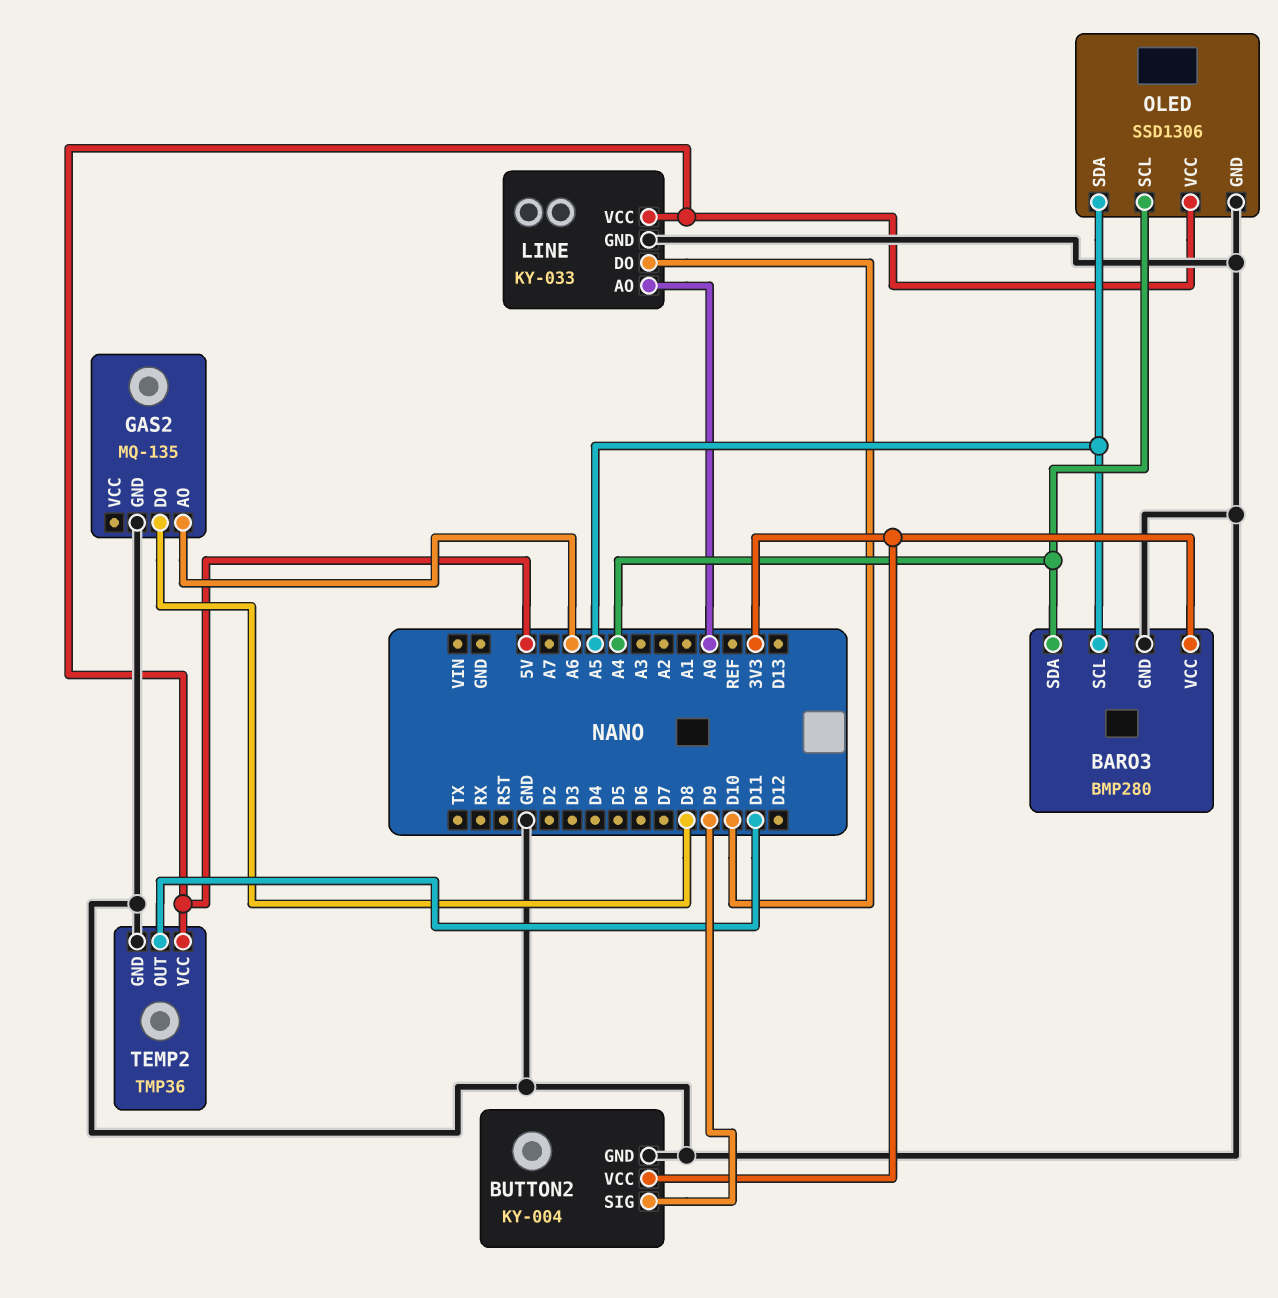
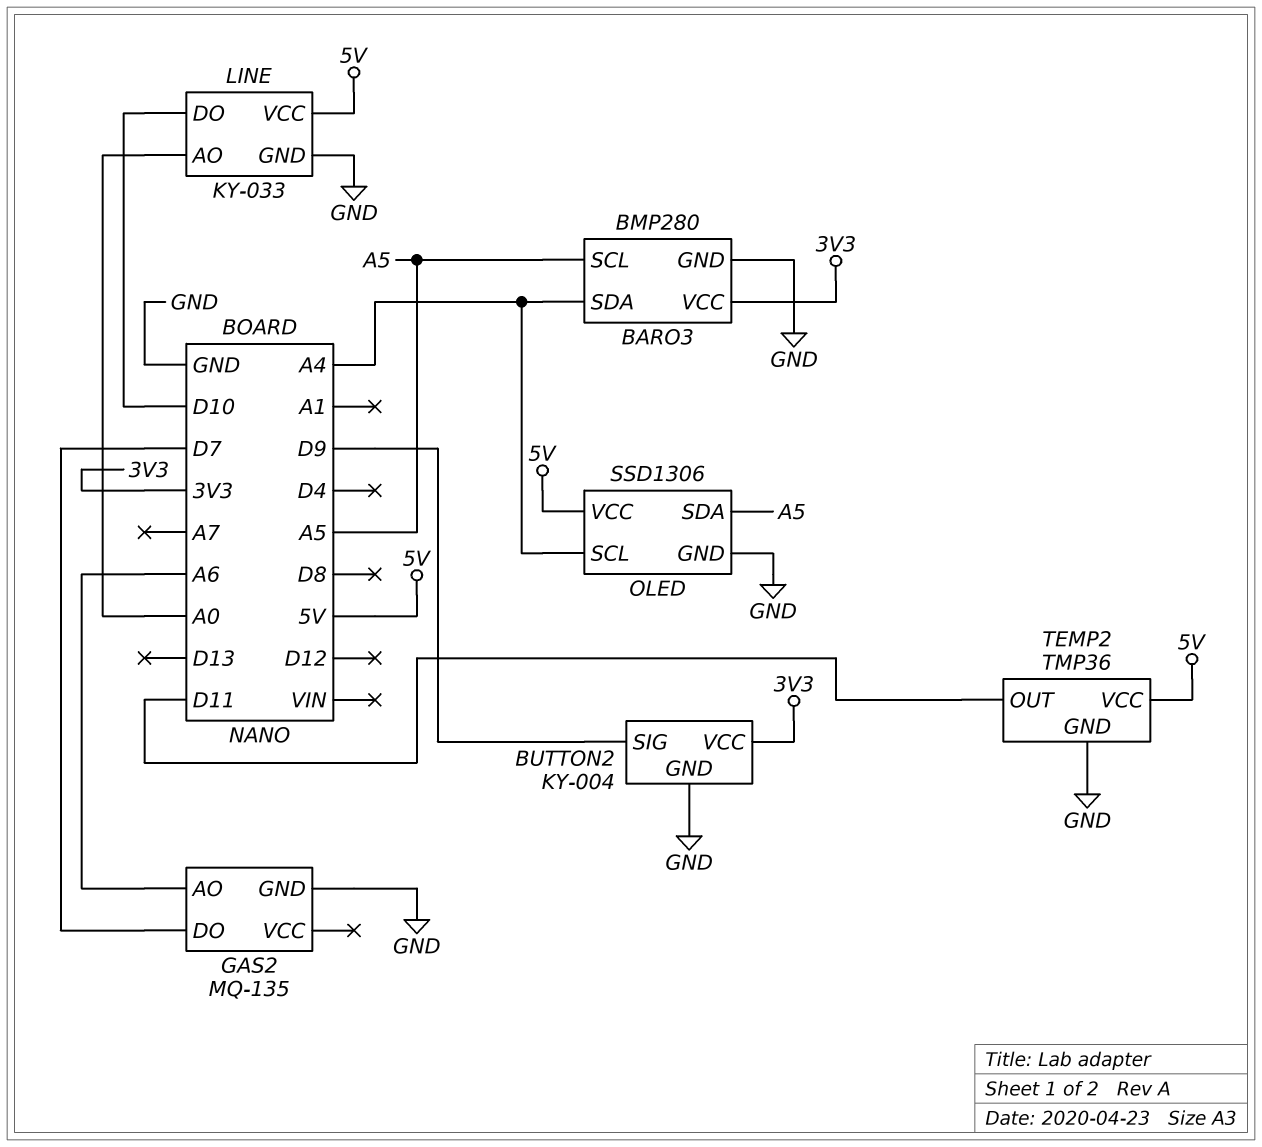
GAS2 pin DO: D8 -> D7

